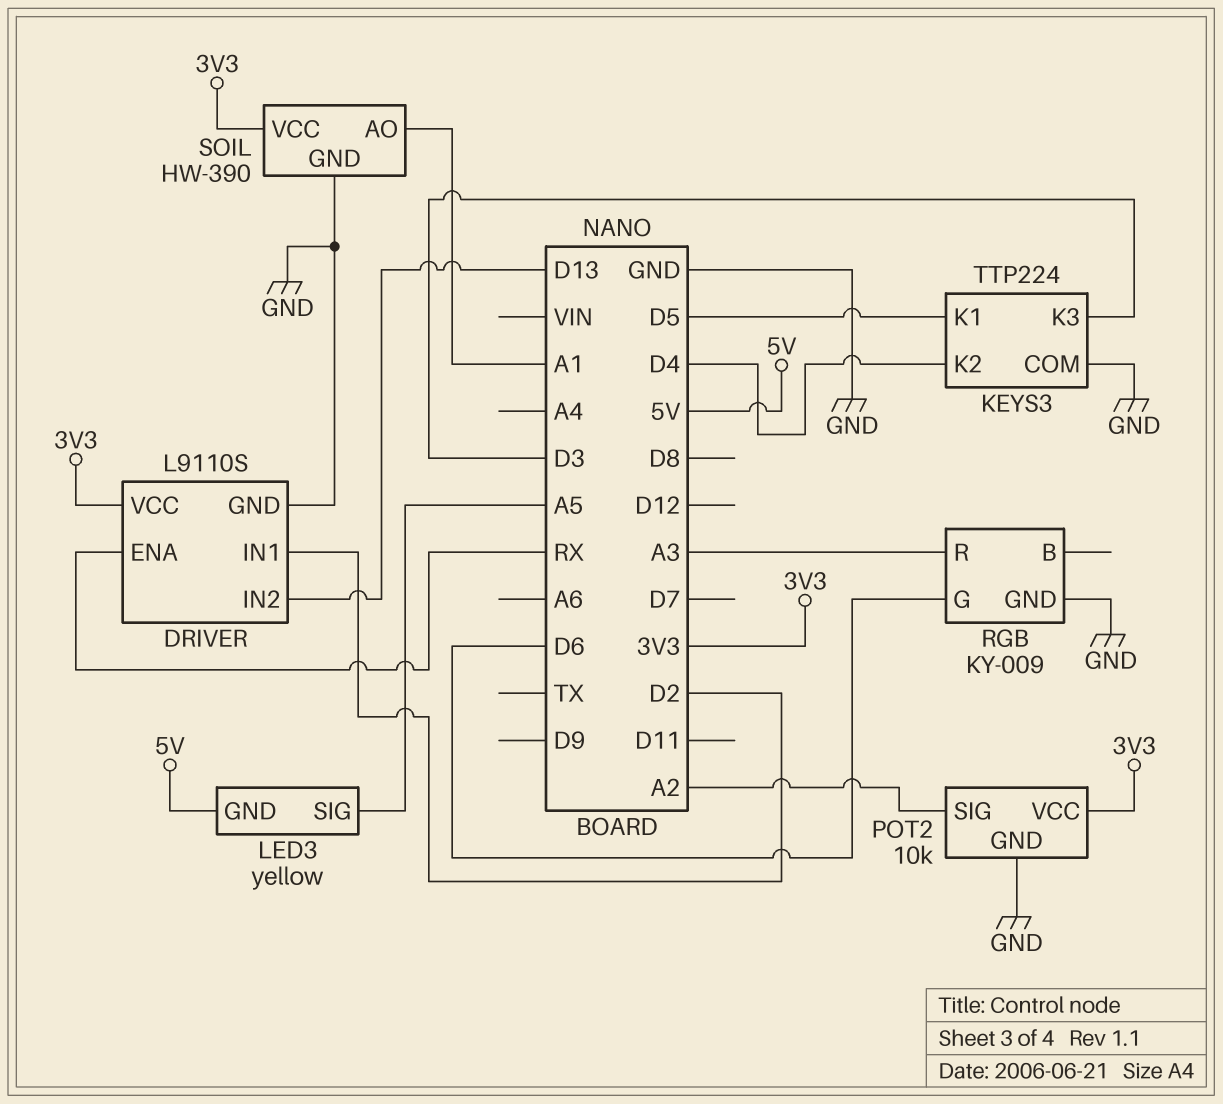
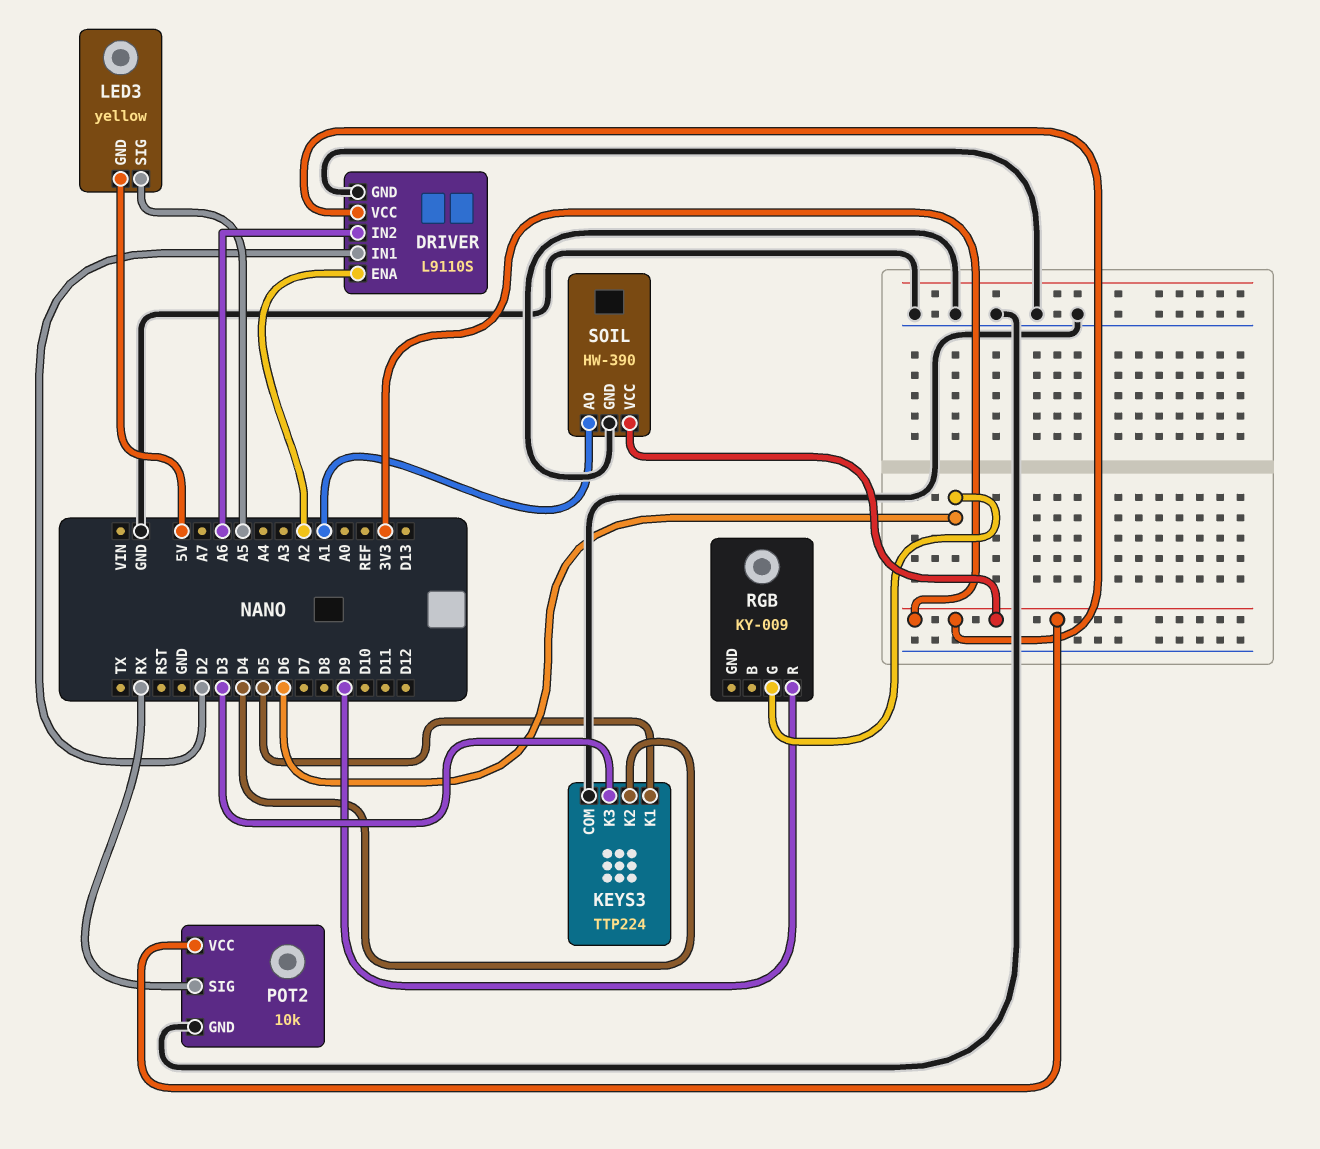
DRIVER pin ENA: RX -> A2
DRIVER pin IN2: D13 -> A6
POT2 pin SIG: A2 -> RX
RGB pin GND: GND -> none
RGB pin R: A3 -> D9

